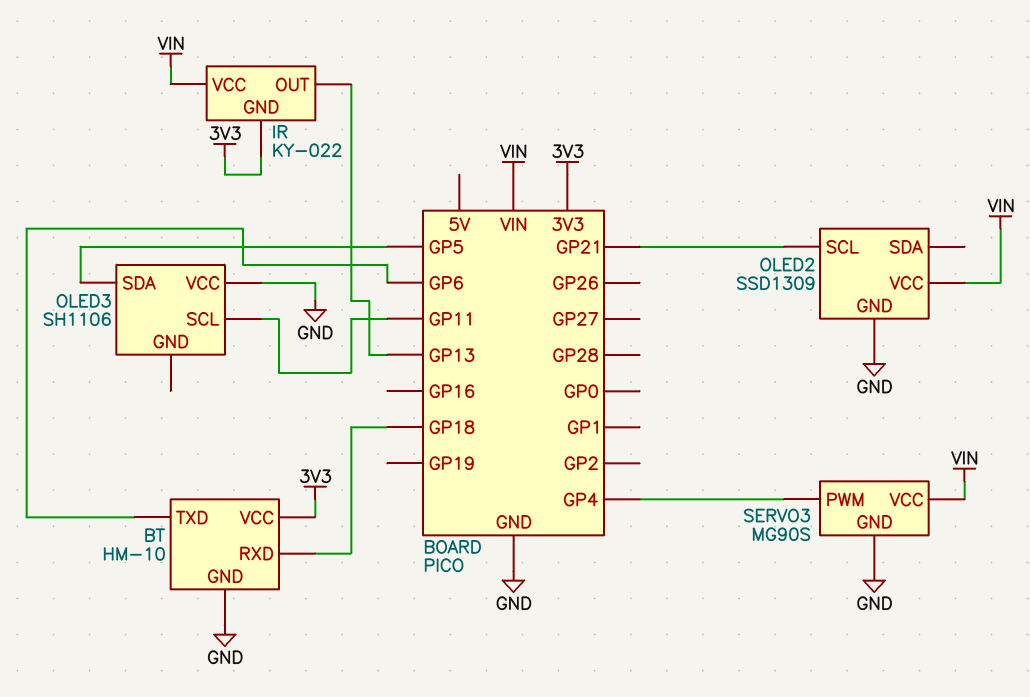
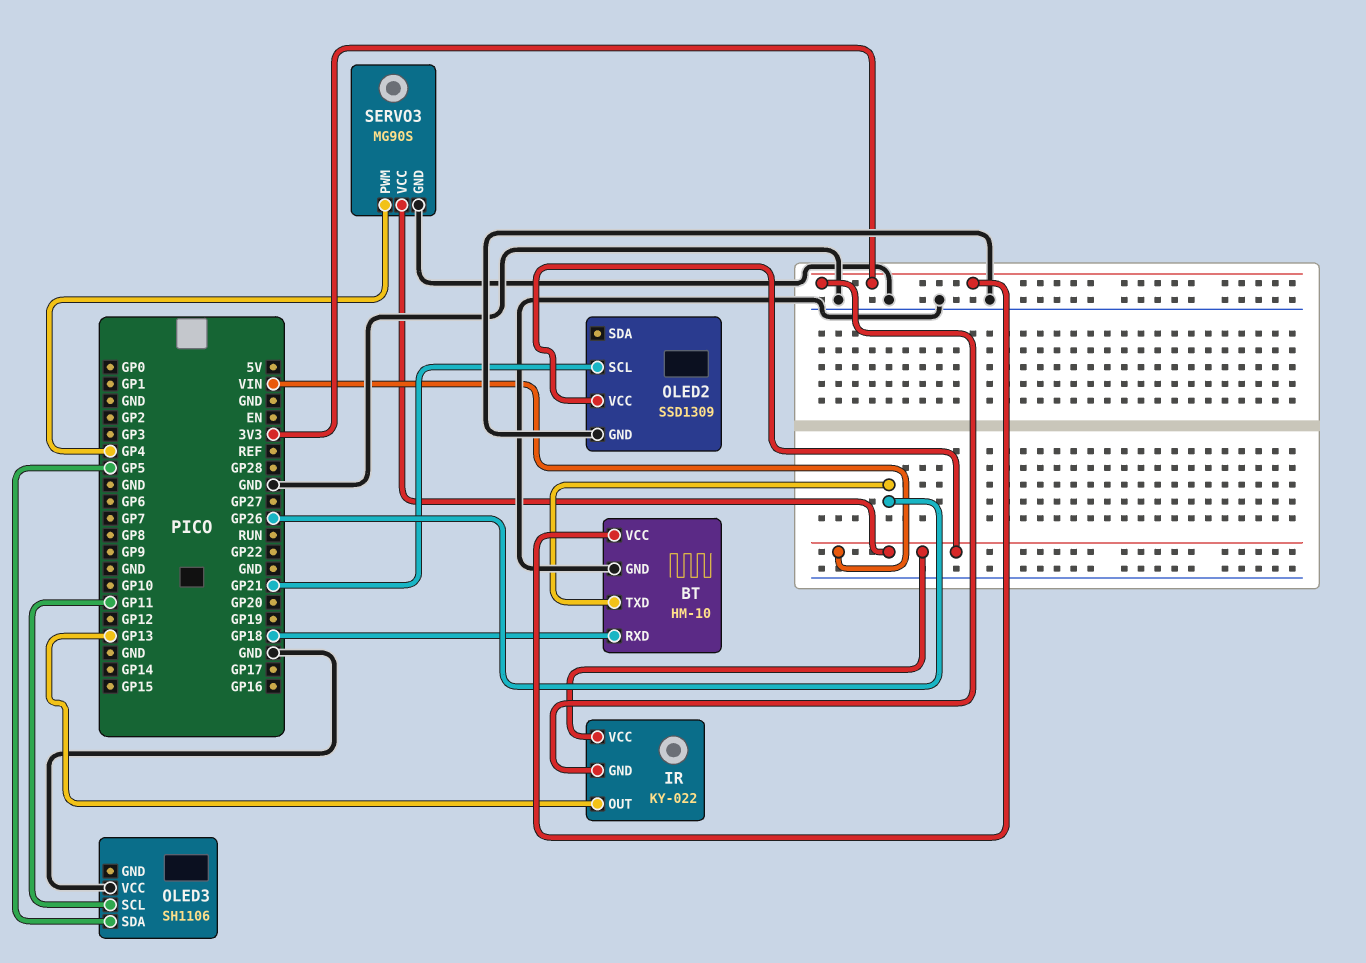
BT pin TXD: GP6 -> GP26

